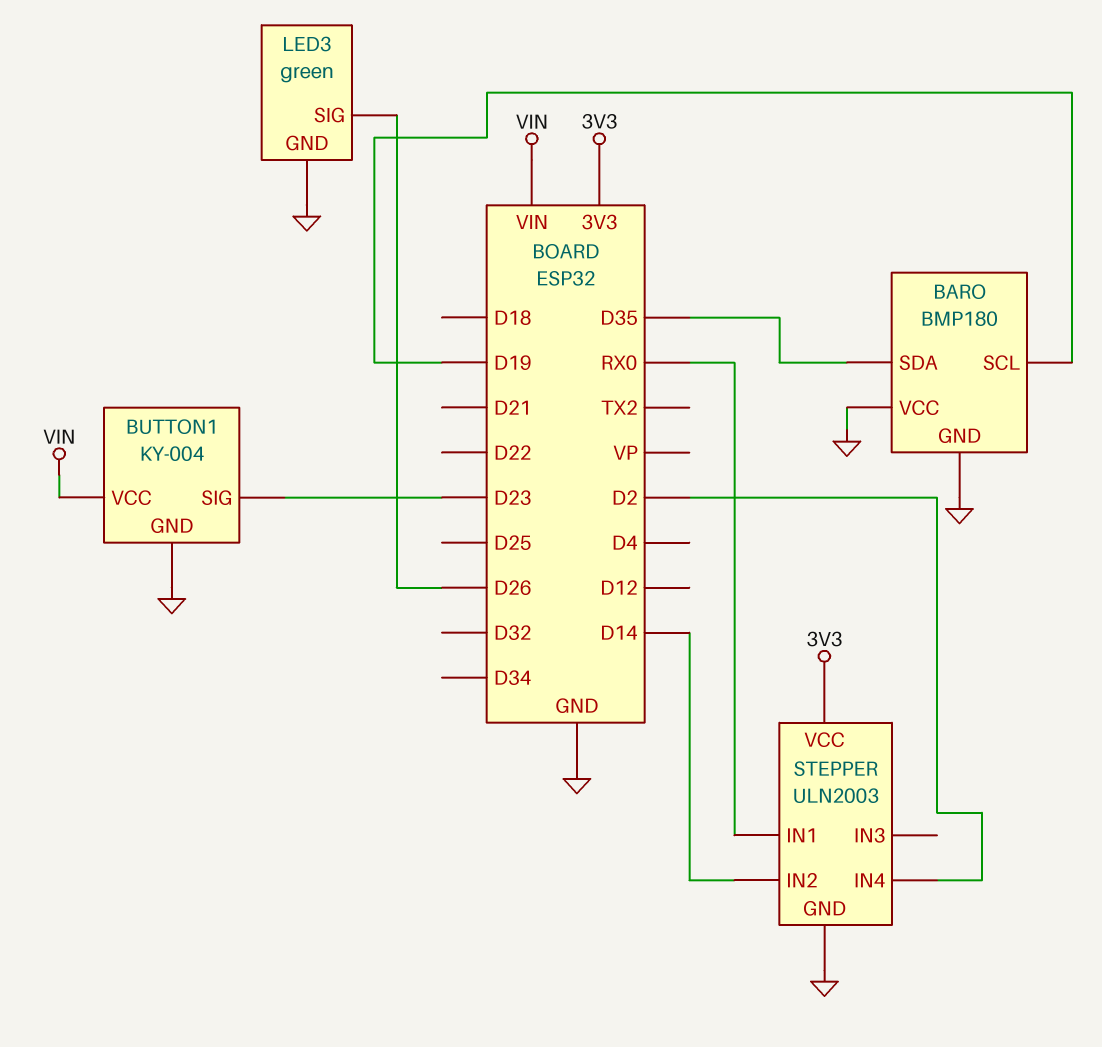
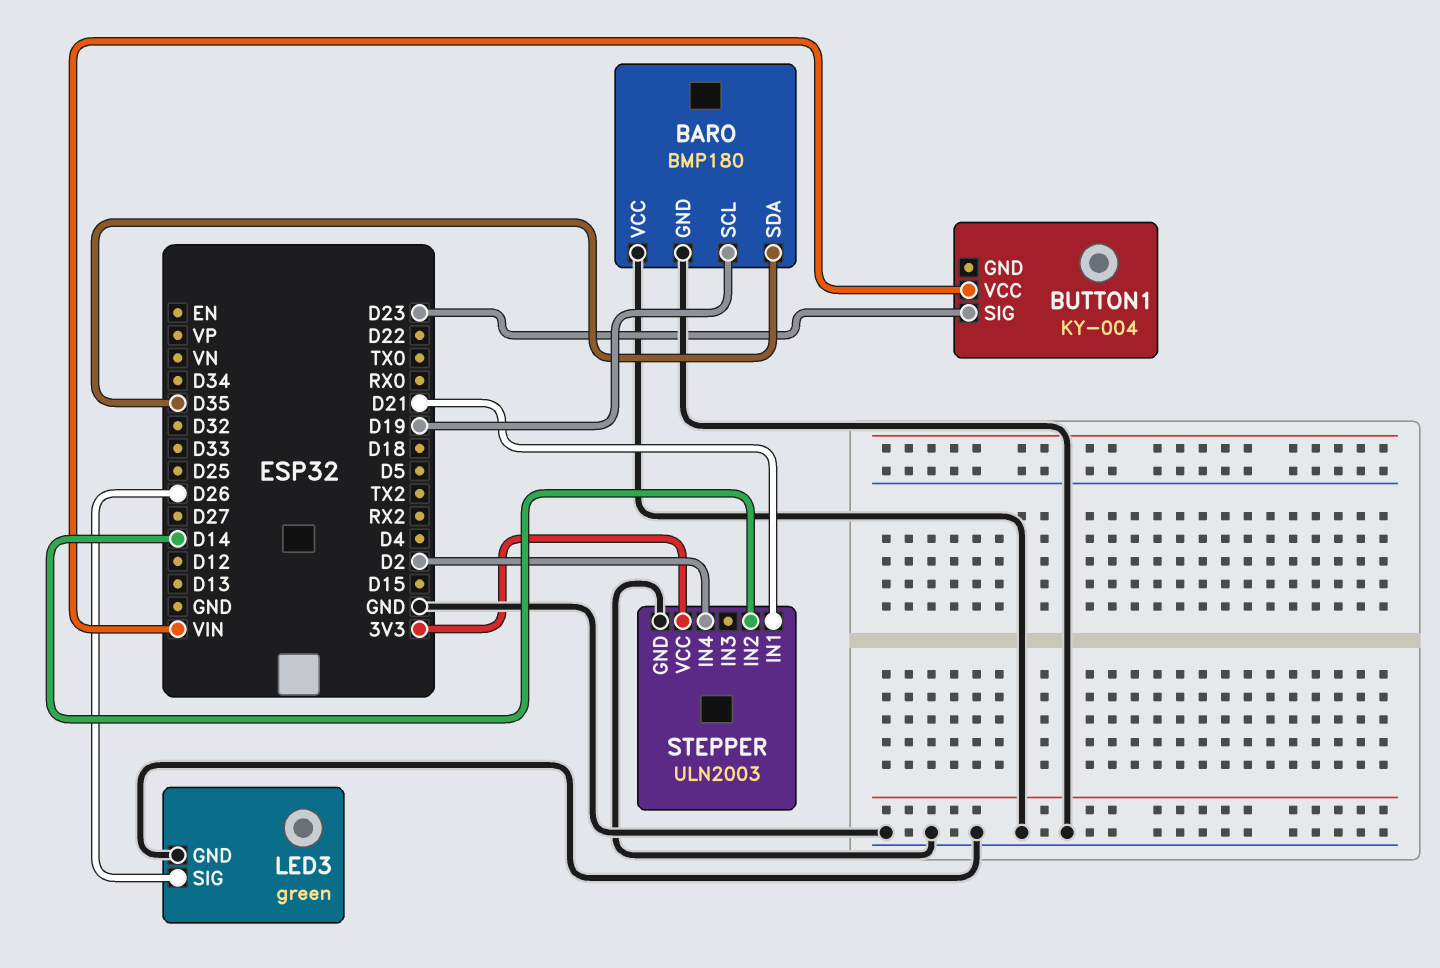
BUTTON1 pin GND: GND -> none
STEPPER pin IN1: RX0 -> D21

